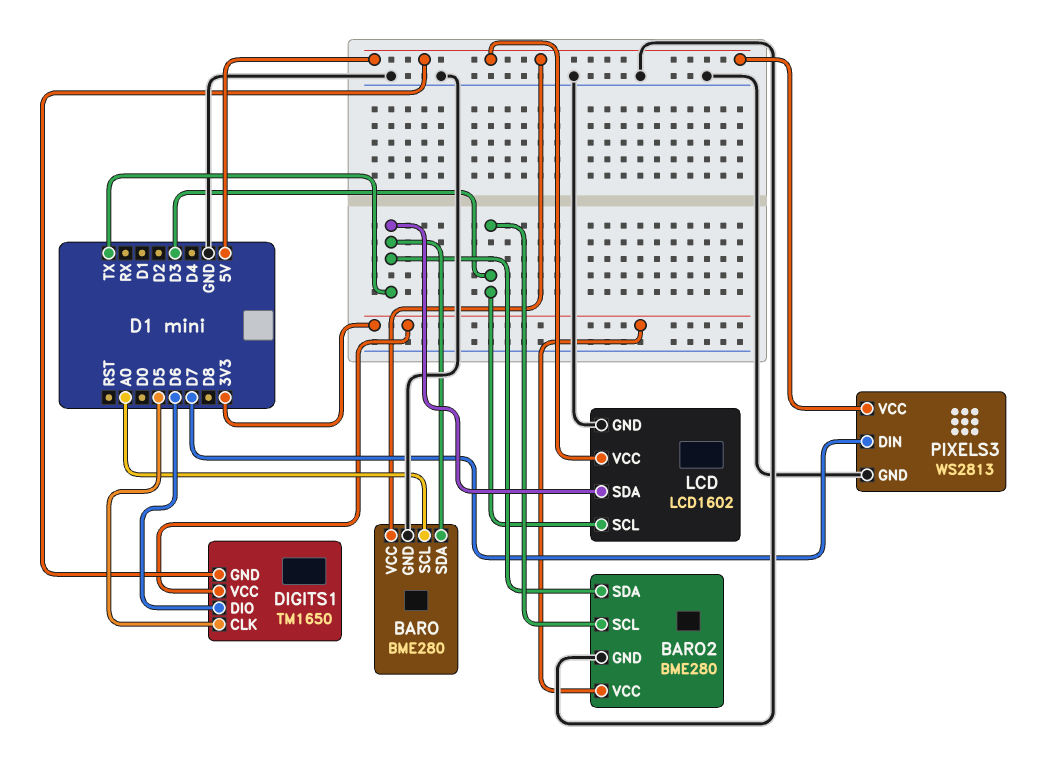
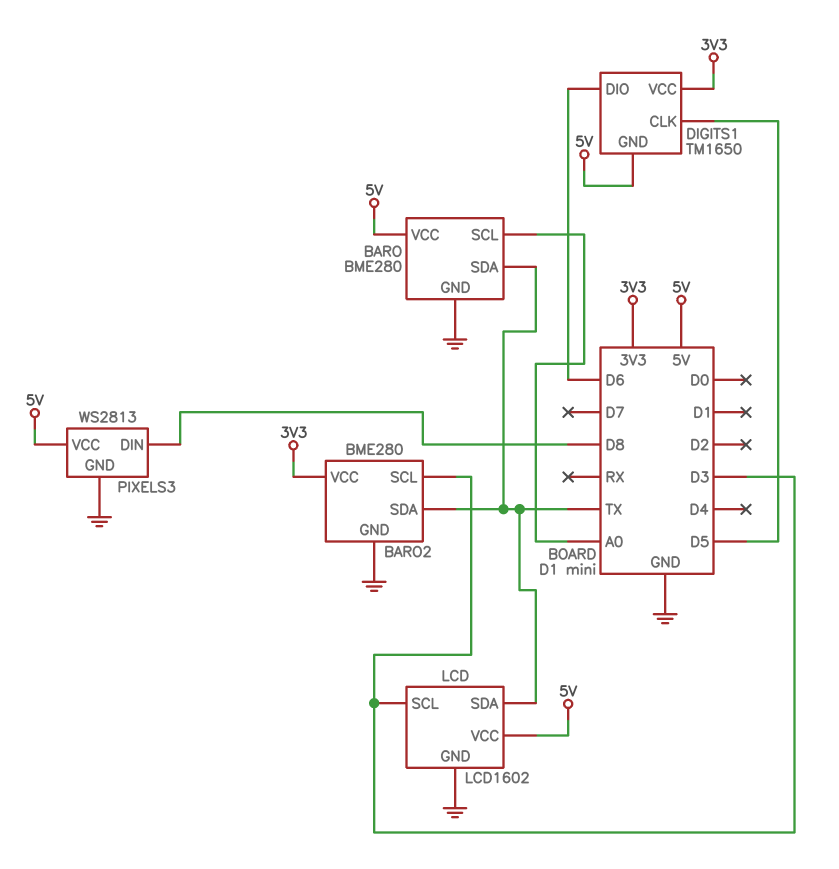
PIXELS3 pin DIN: D7 -> D8

